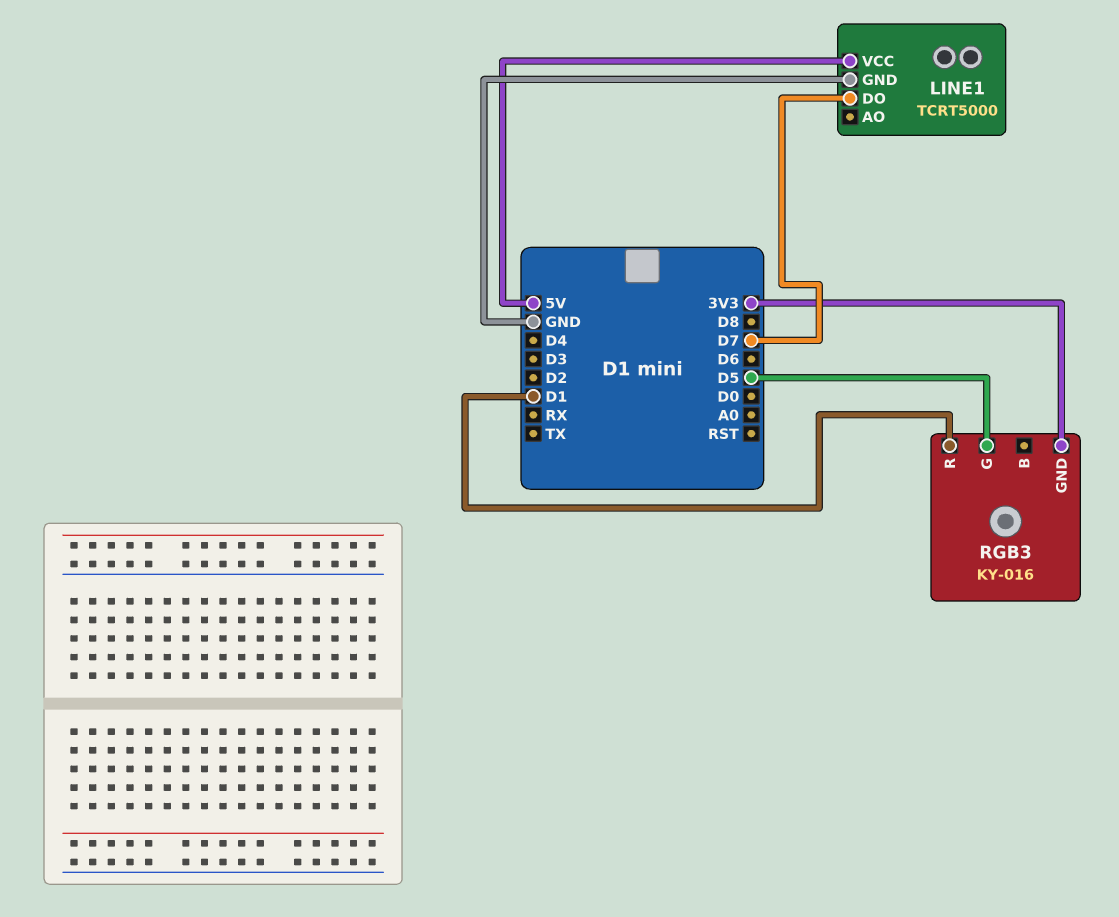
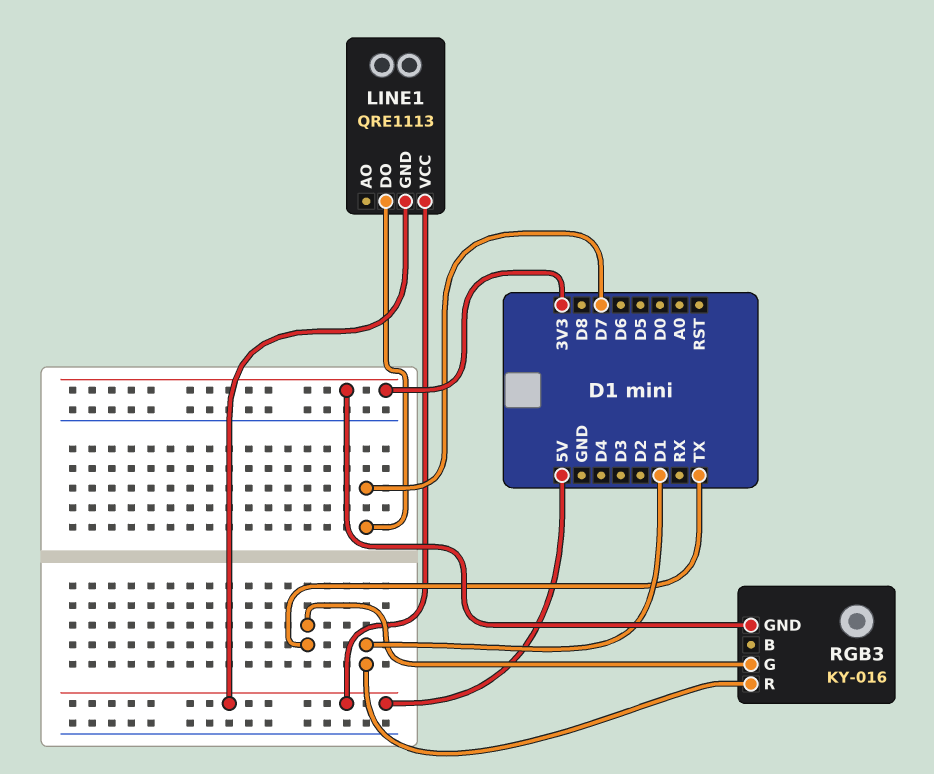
LINE1: TCRT5000 -> QRE1113
LINE1 pin GND: GND -> 5V
RGB3 pin G: D5 -> TX

